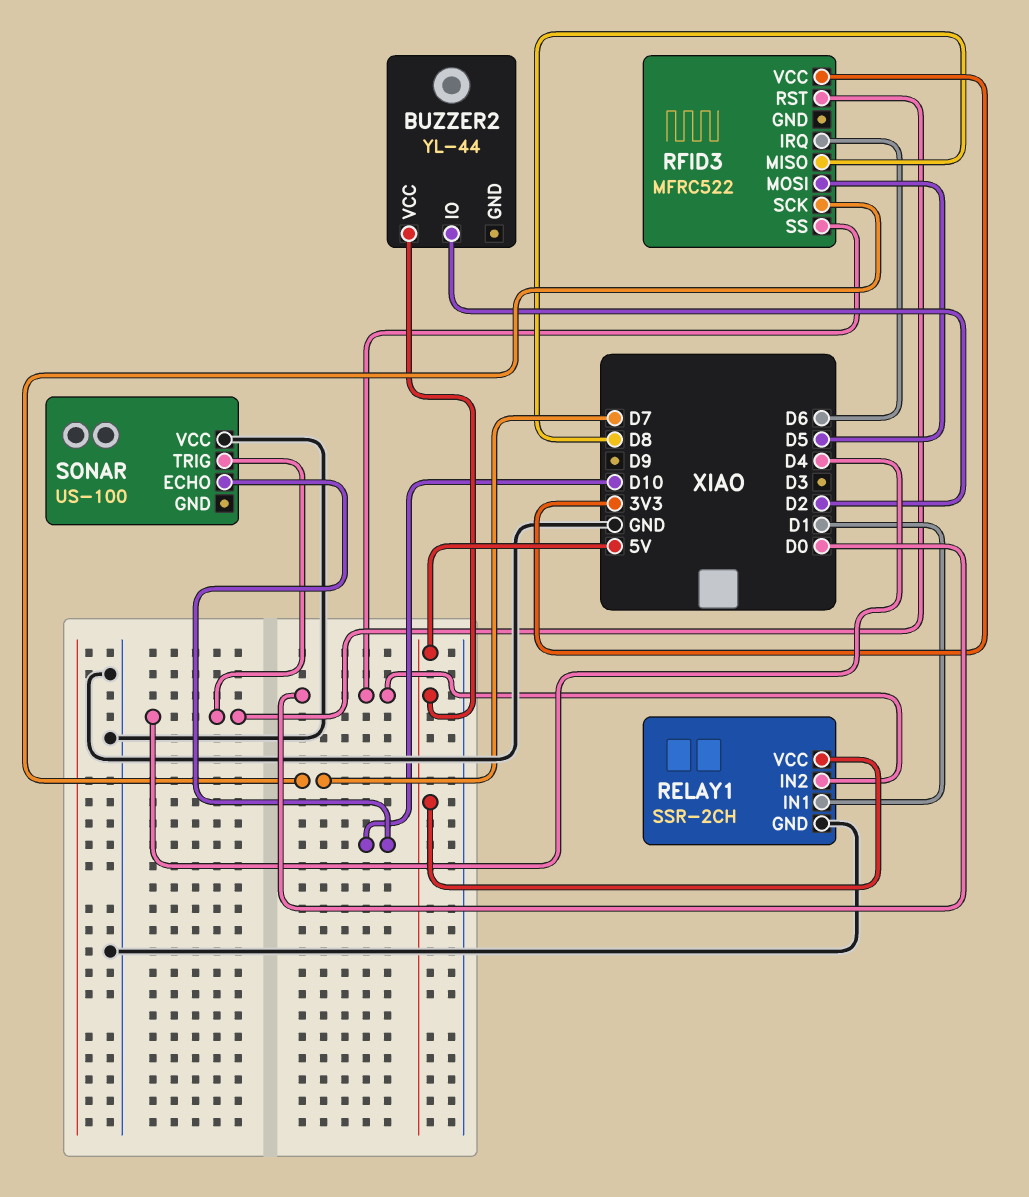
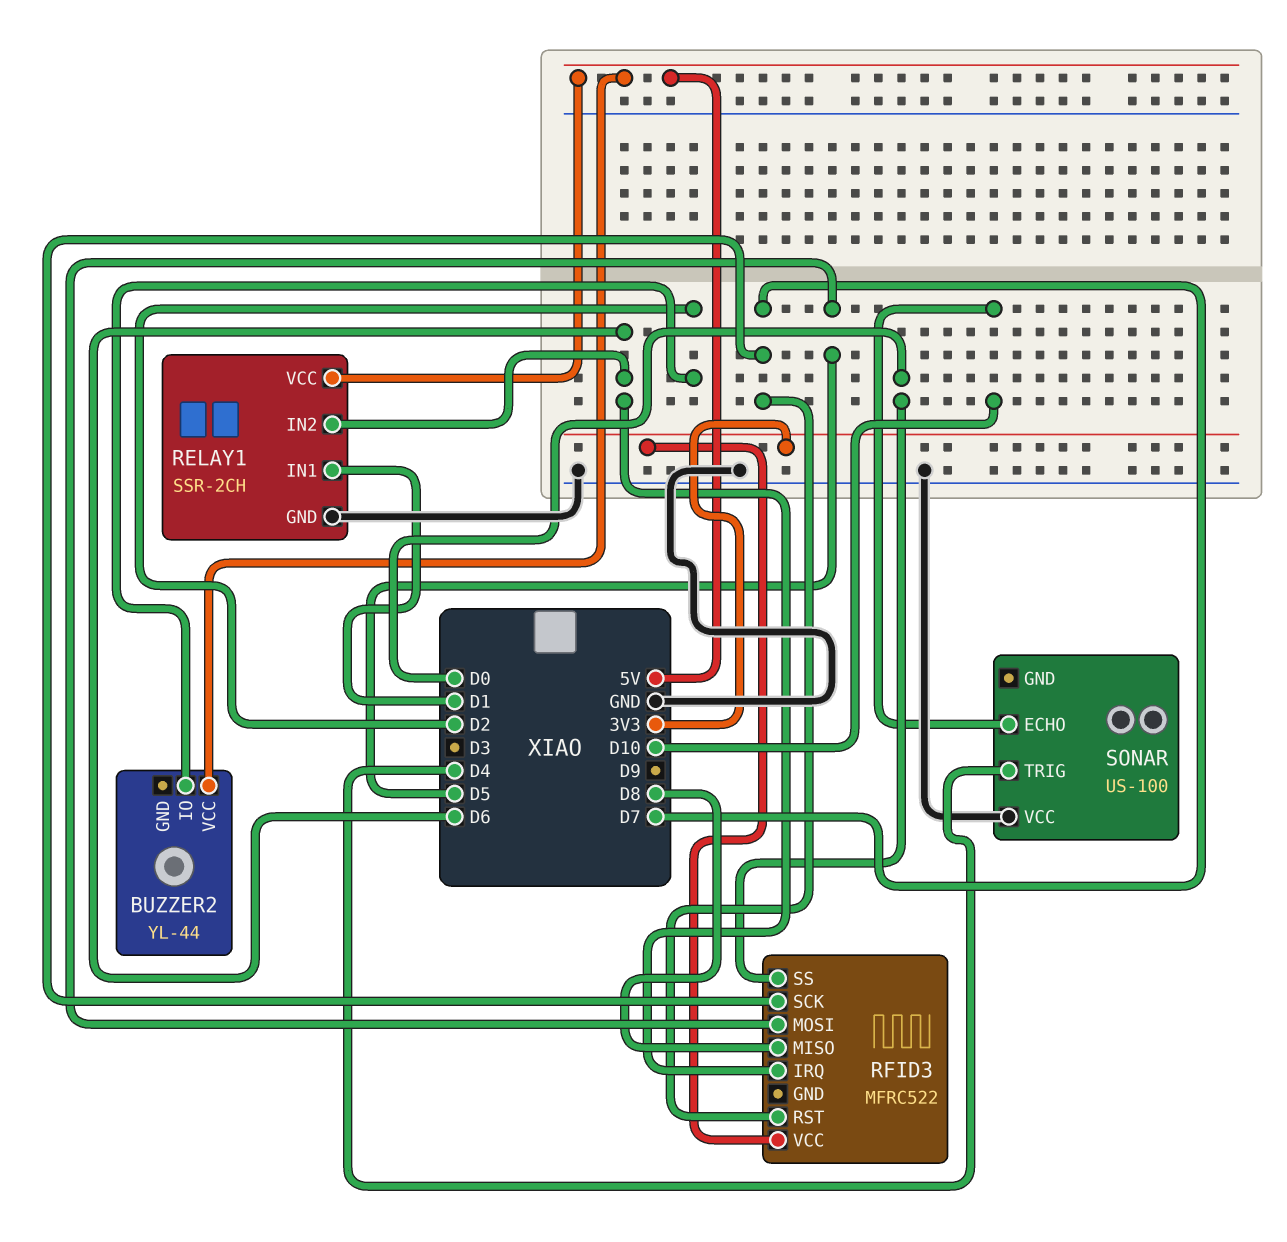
RELAY1 pin IN2: D0 -> D6
RFID3 pin RST: D4 -> D7

